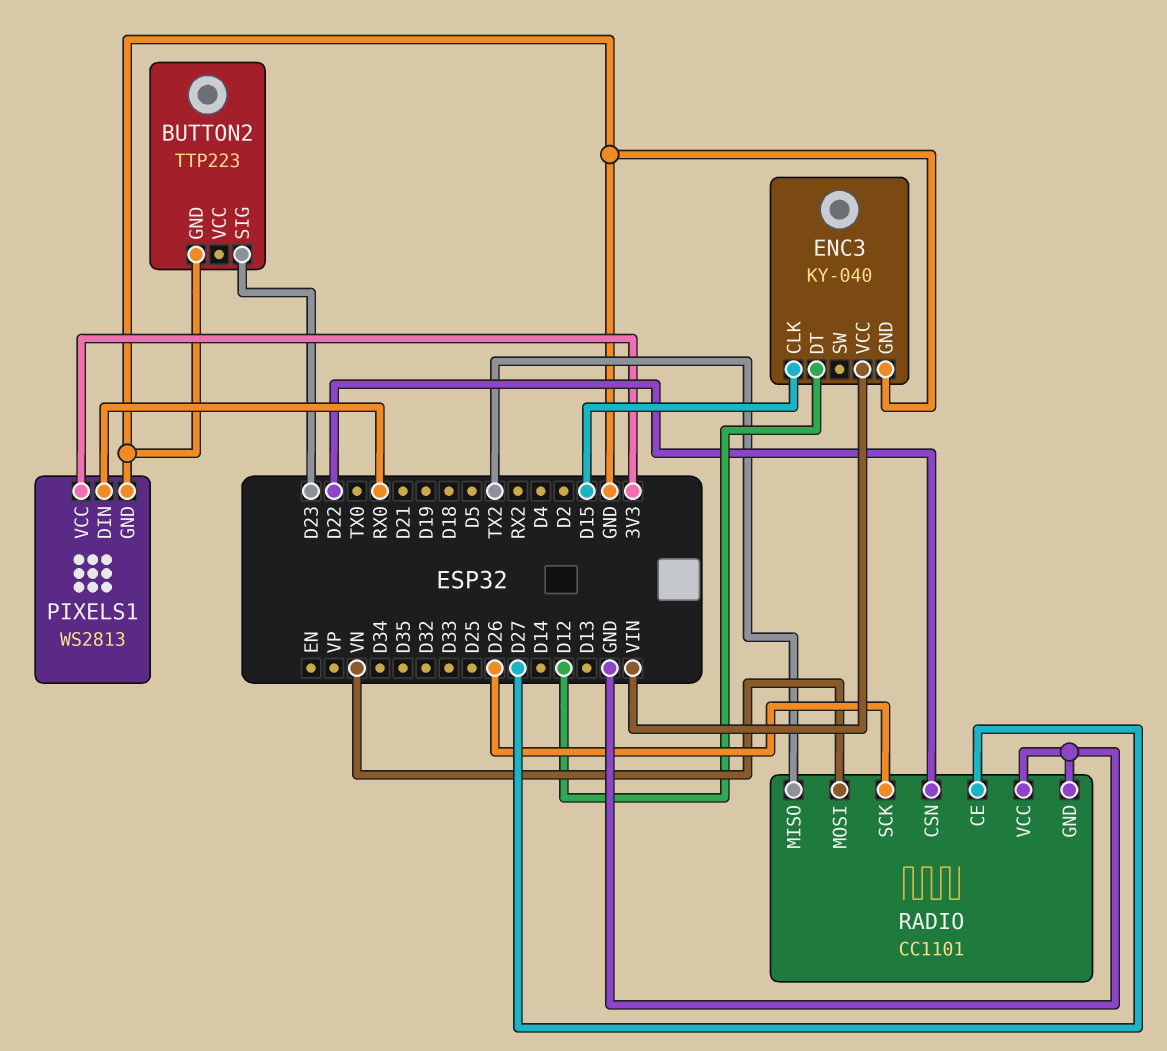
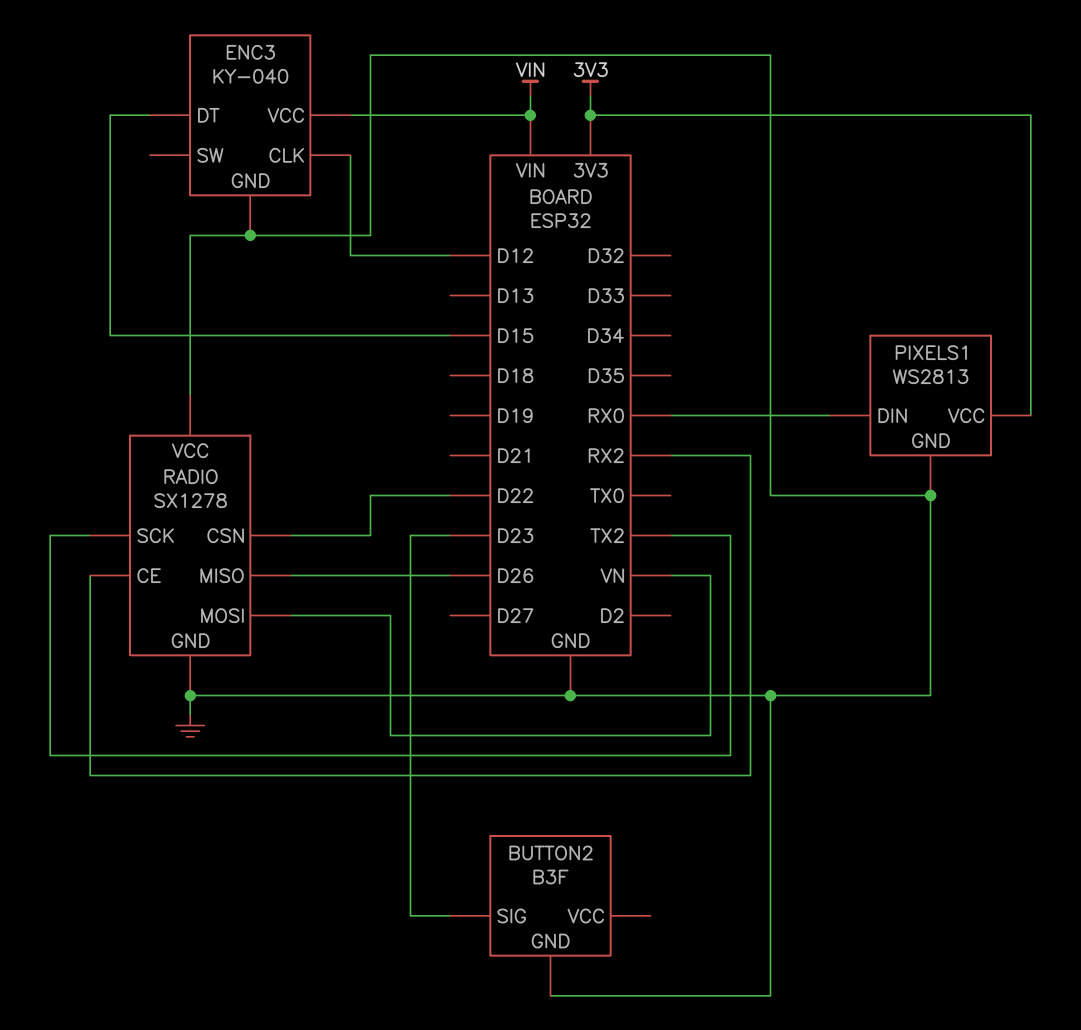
BUTTON2: TTP223 -> B3F
ENC3 pin CLK: D15 -> D12
ENC3 pin DT: D12 -> D15
RADIO: CC1101 -> SX1278
RADIO pin CE: D27 -> RX2
RADIO pin MISO: TX2 -> D26
RADIO pin SCK: D26 -> TX2

